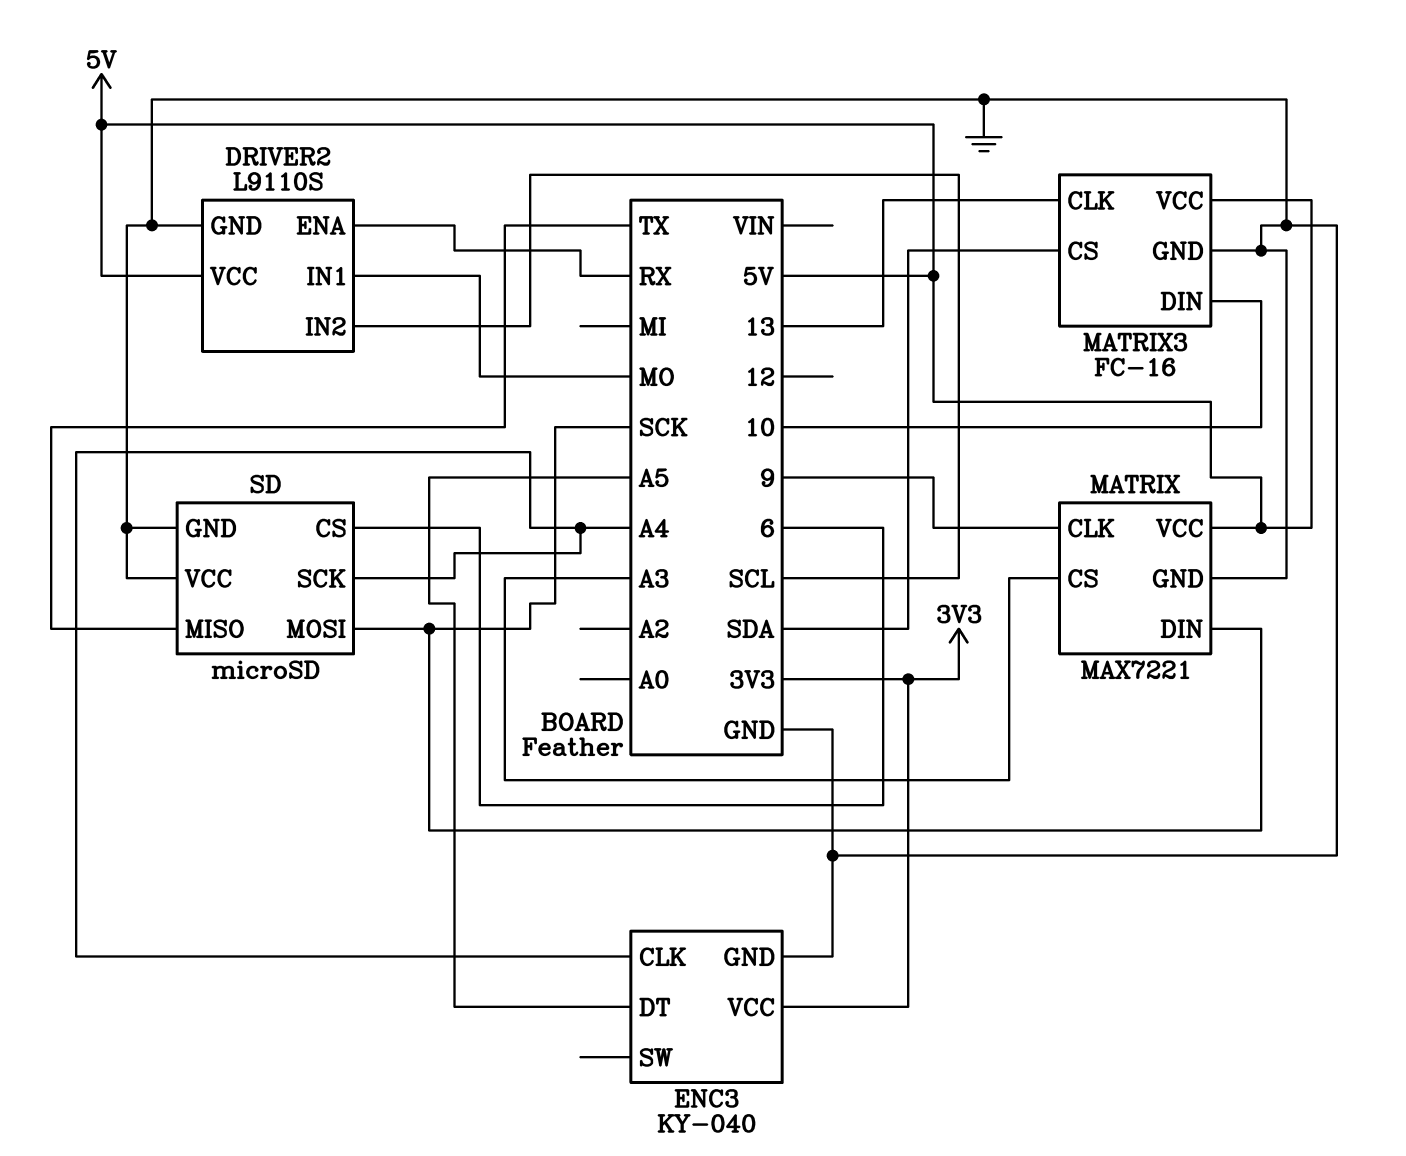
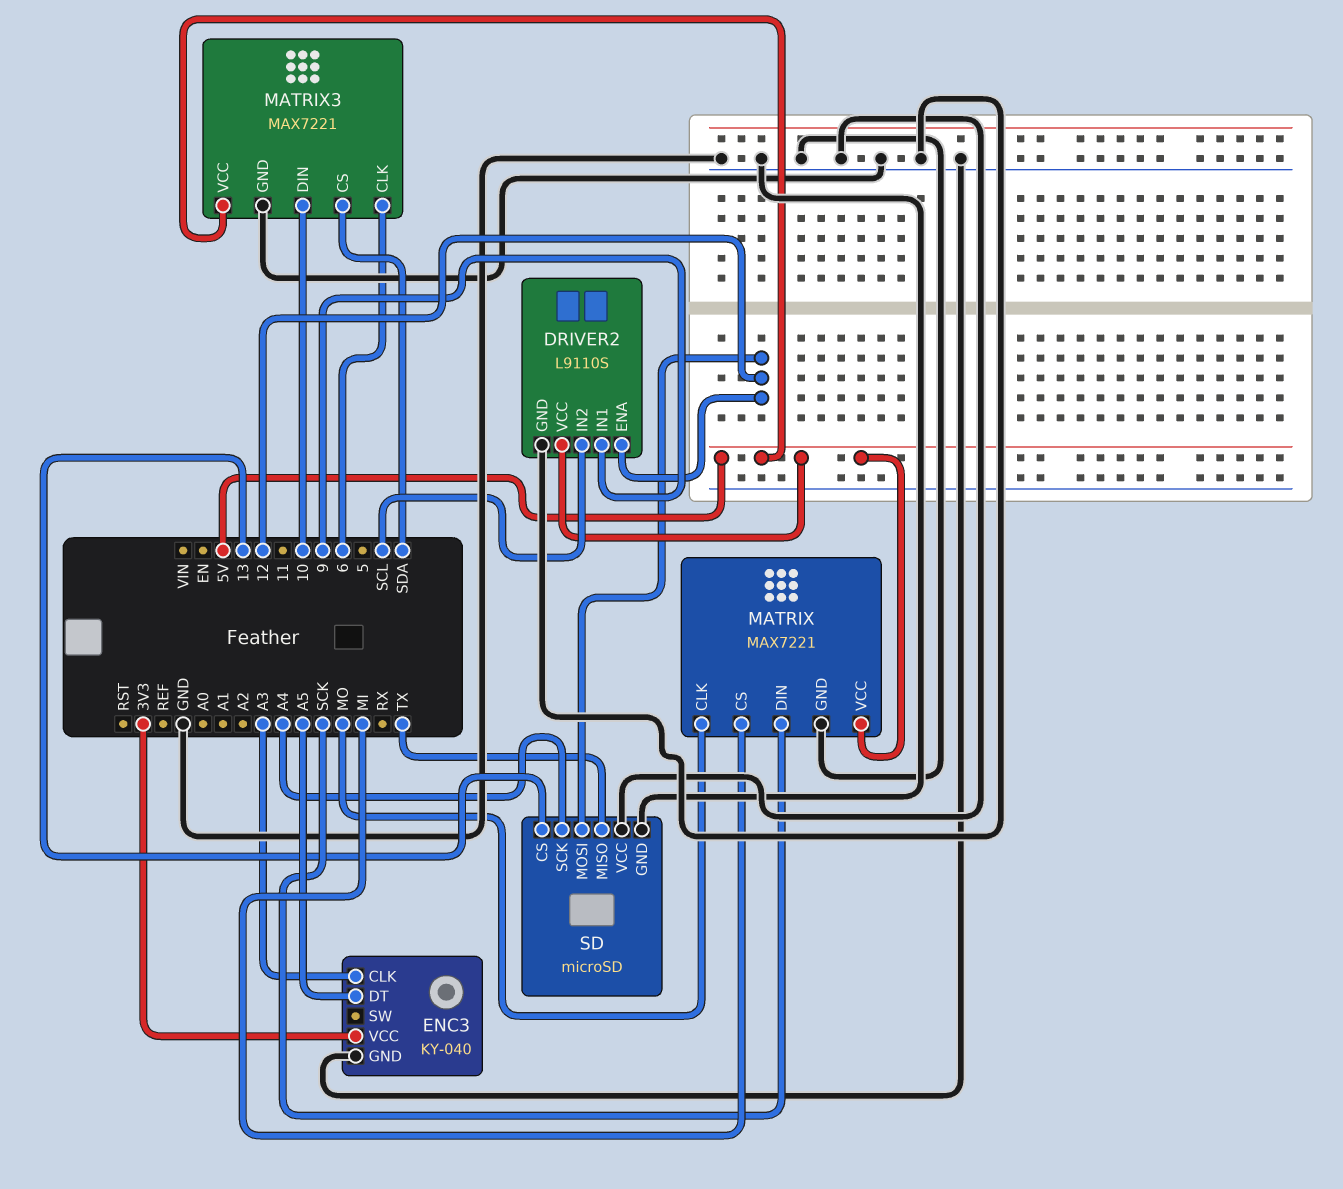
DRIVER2 pin ENA: RX -> 12
DRIVER2 pin IN1: MO -> 9
ENC3 pin CLK: A4 -> A3
MATRIX pin CLK: 9 -> MO
MATRIX pin CS: A3 -> MI
MATRIX3: FC-16 -> MAX7221
MATRIX3 pin CLK: 13 -> 6
SD pin CS: 6 -> 13
SD pin MOSI: SCK -> 12

